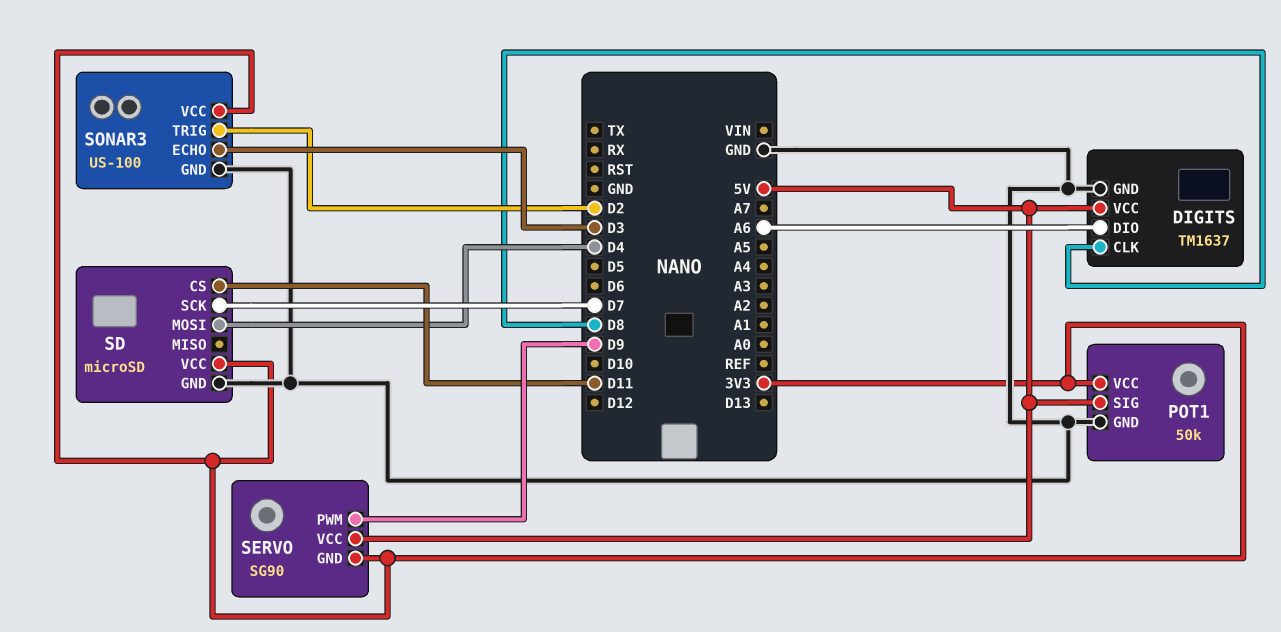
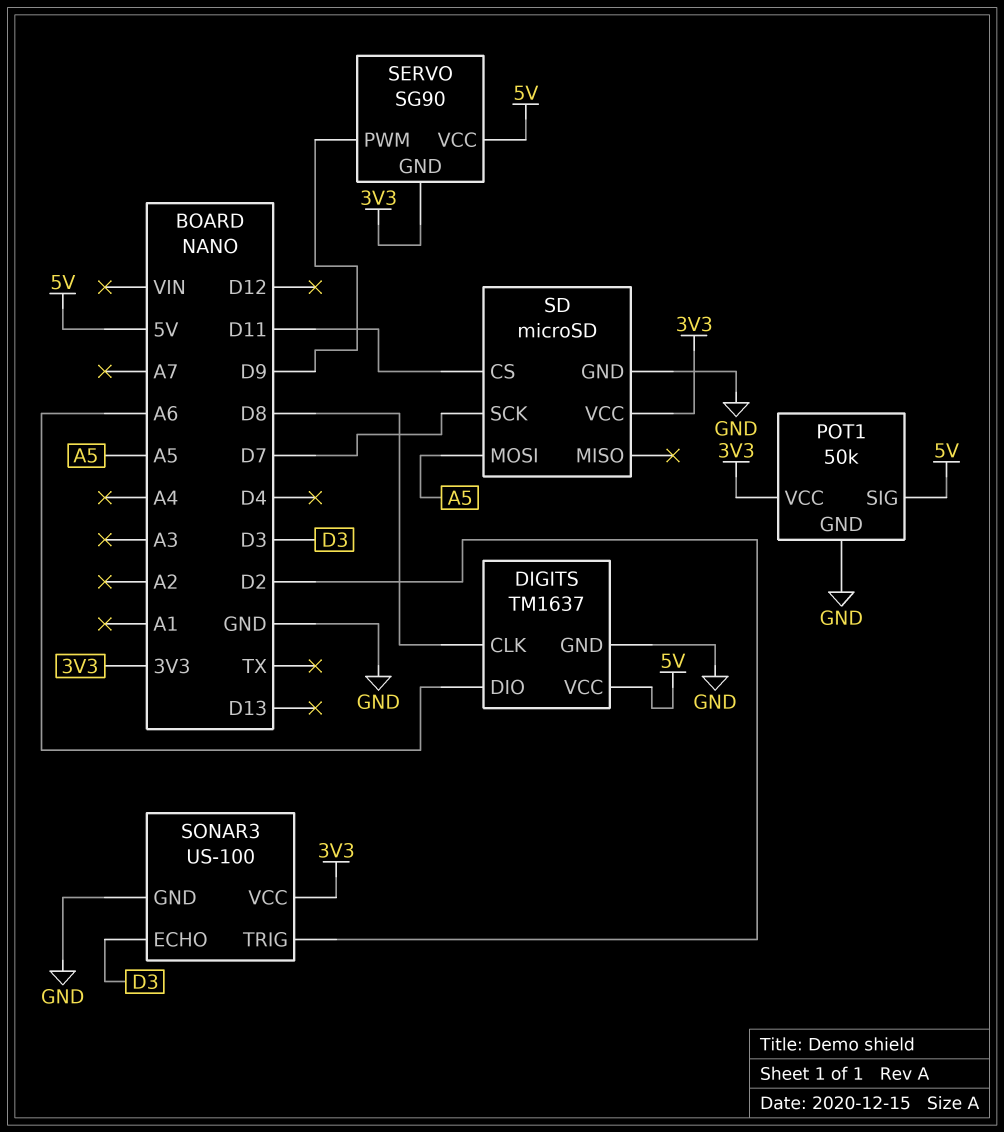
SD pin MOSI: D4 -> A5

